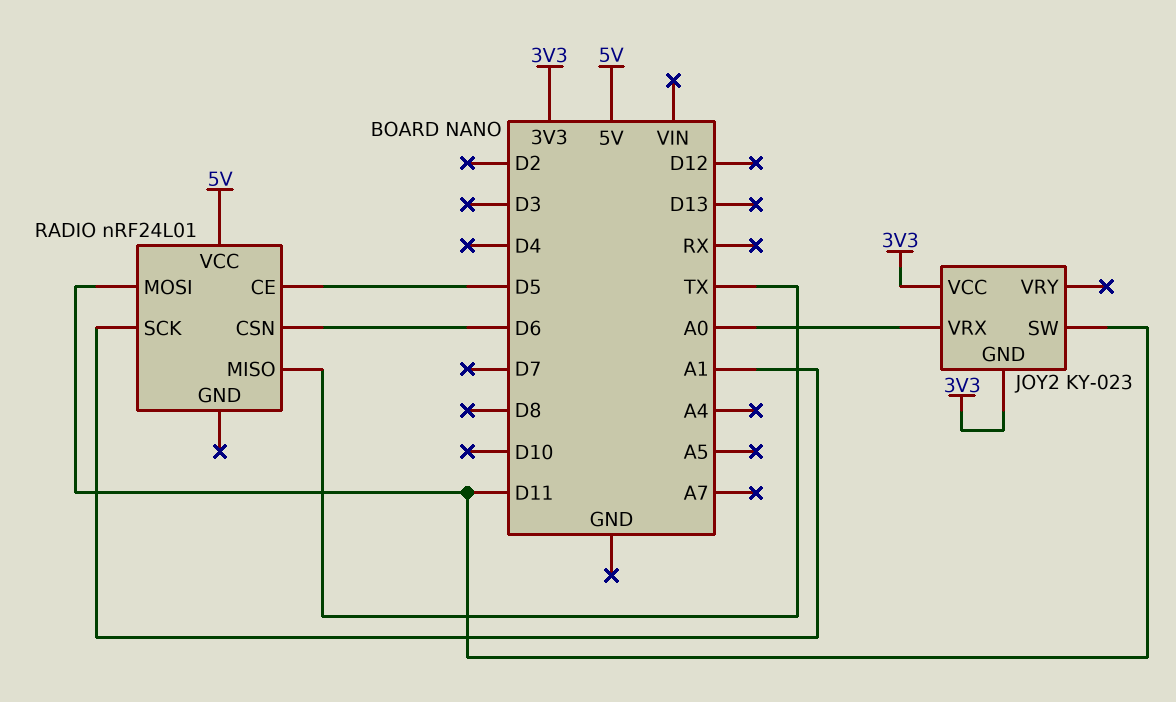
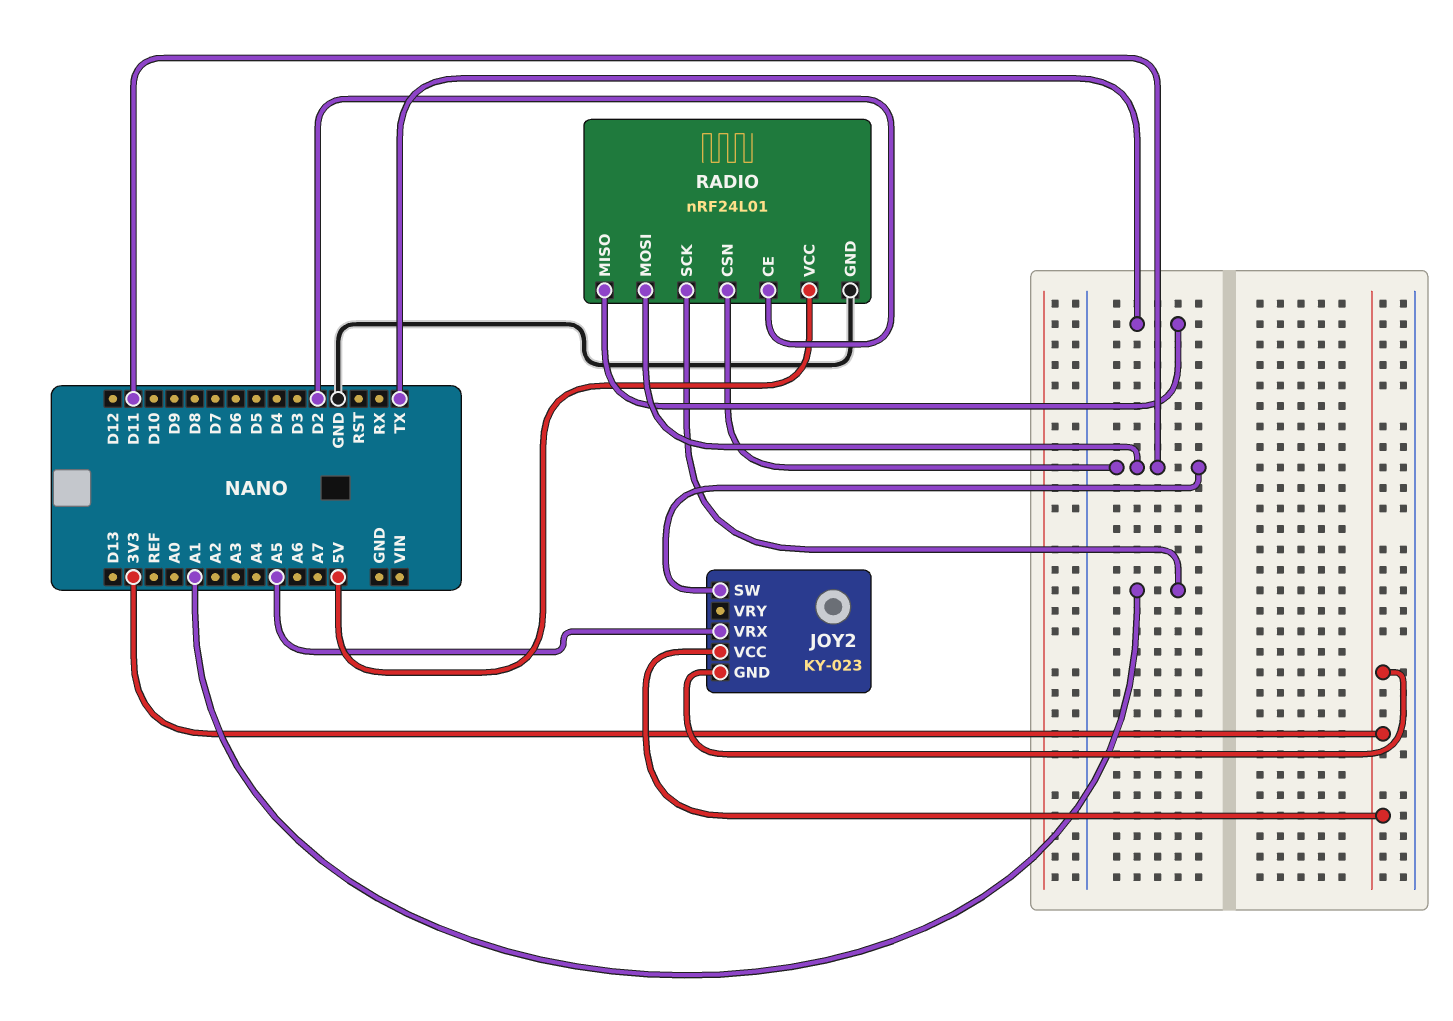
JOY2 pin VRX: A0 -> A5
RADIO pin CE: D5 -> D2
RADIO pin CSN: D6 -> D11
RADIO pin GND: none -> GND

